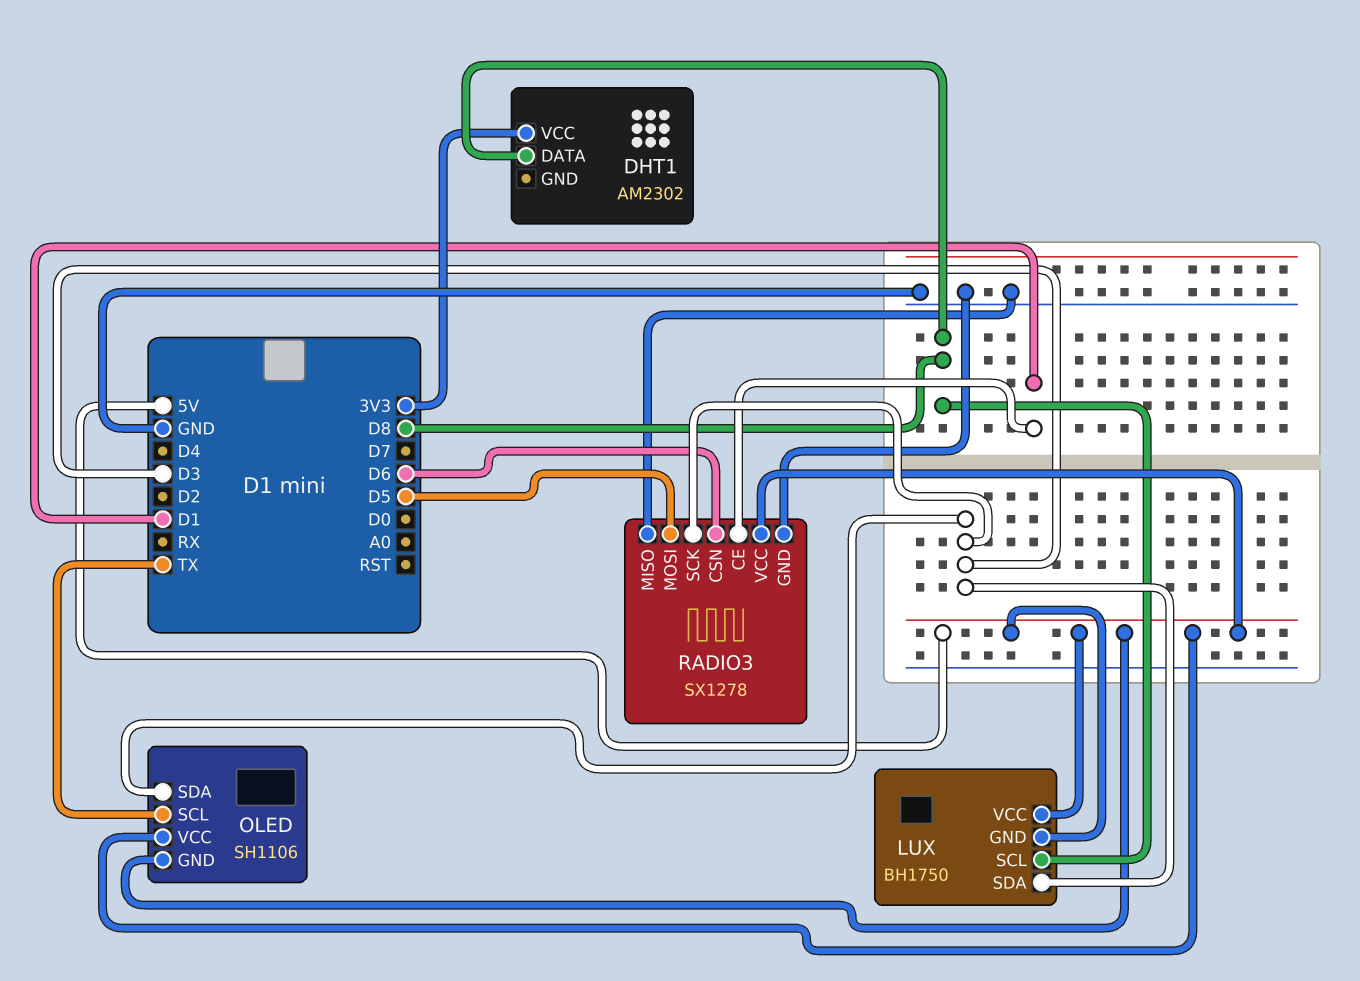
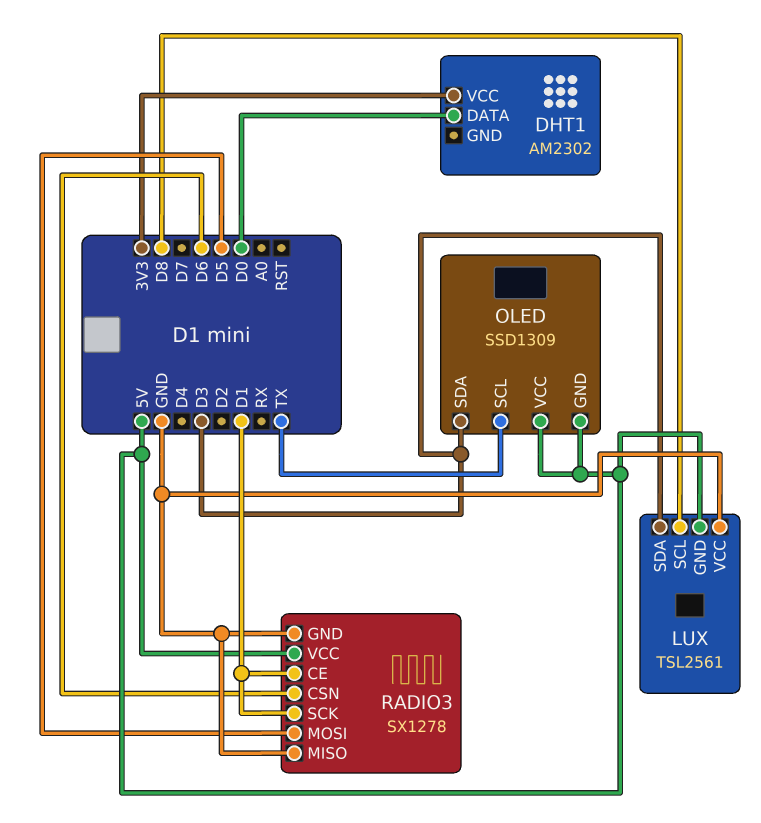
DHT1 pin DATA: D8 -> D0
LUX: BH1750 -> TSL2561
LUX pin VCC: 5V -> GND
OLED: SH1106 -> SSD1309
RADIO3 pin SCK: D3 -> D1

